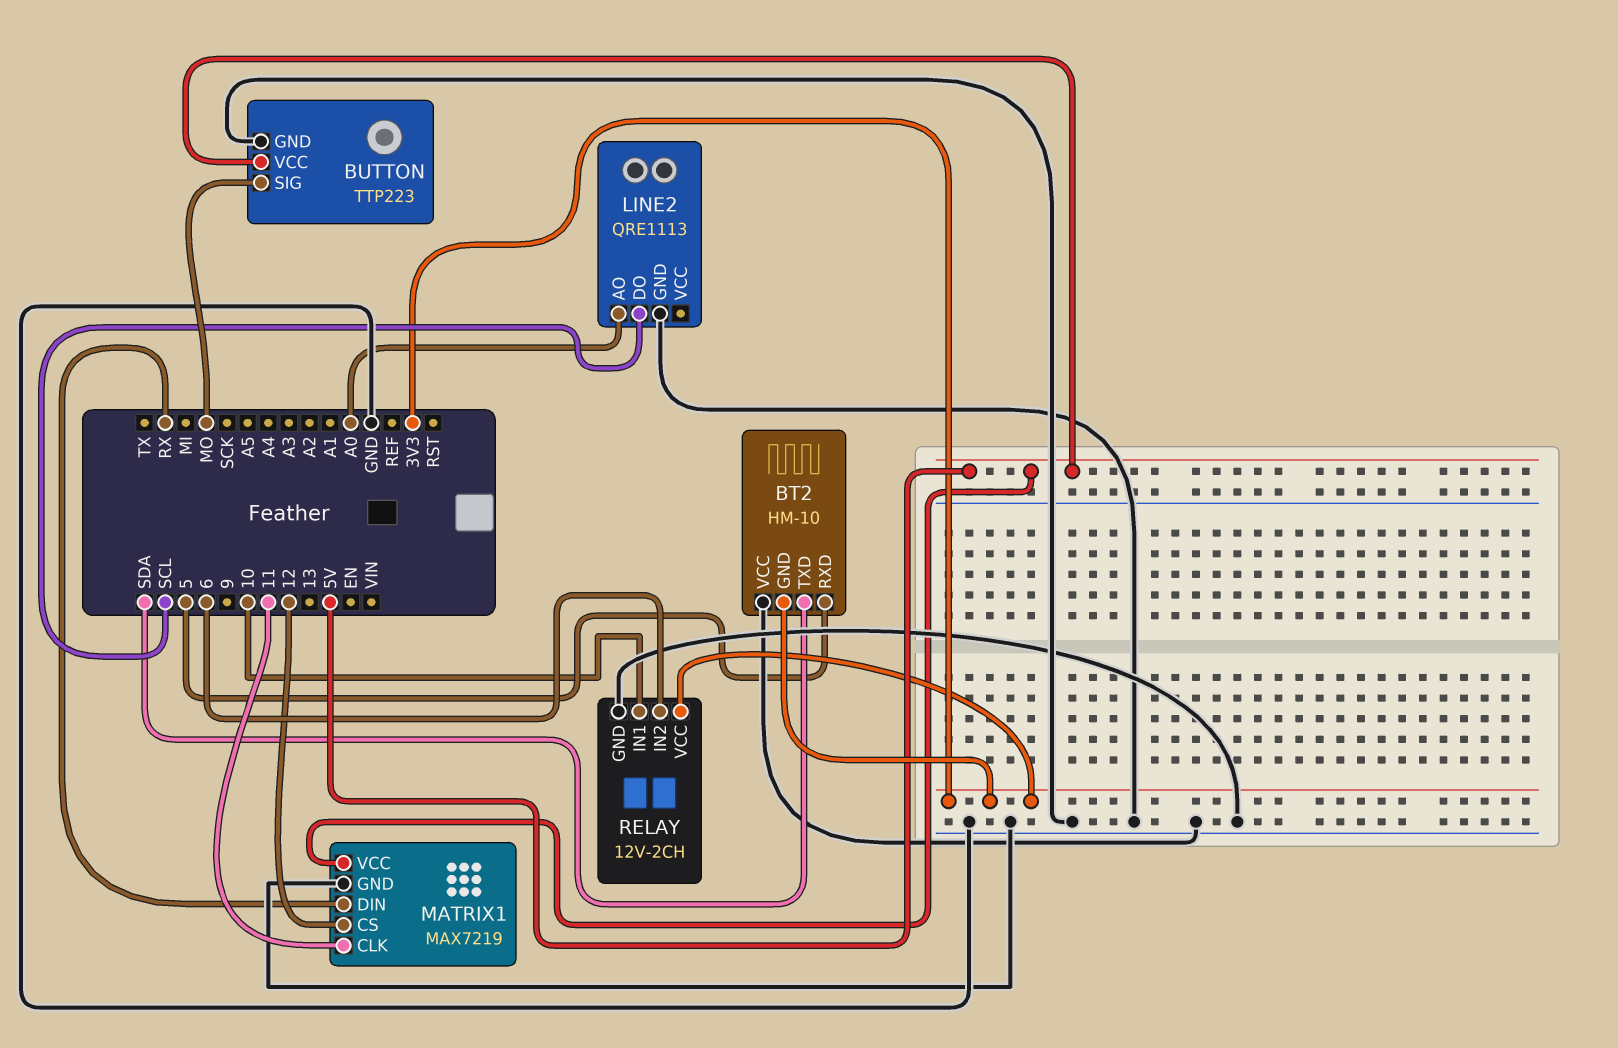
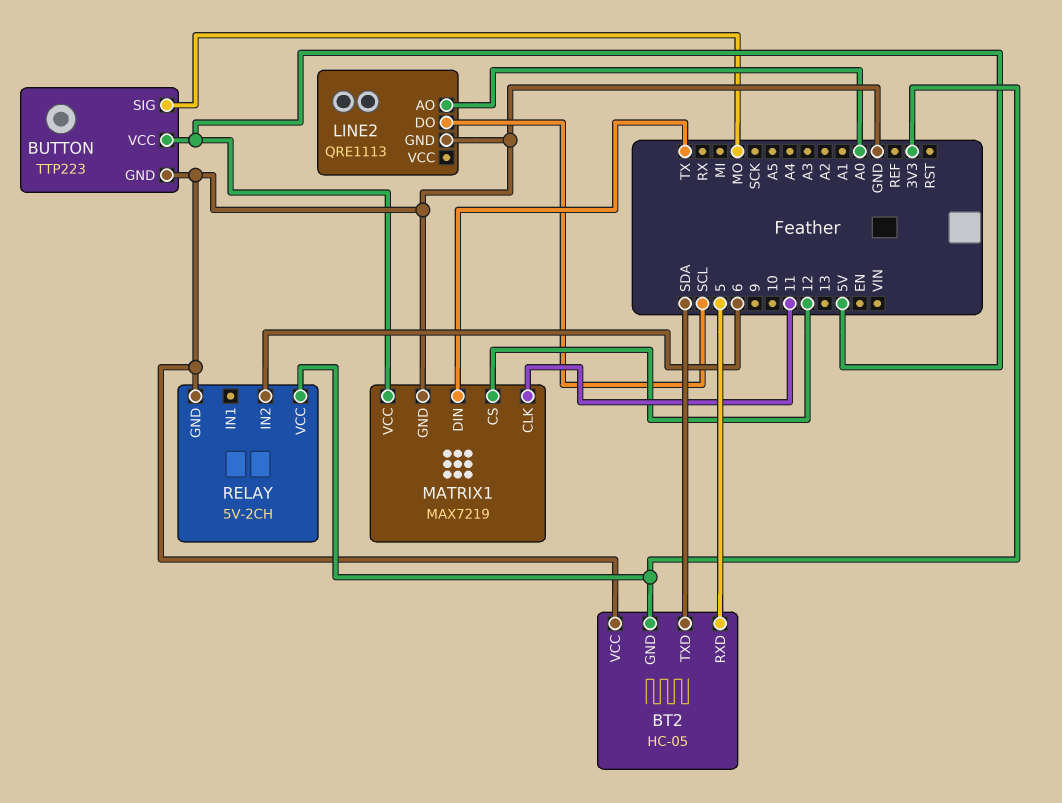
BT2: HM-10 -> HC-05
MATRIX1 pin DIN: RX -> TX
RELAY: 12V-2CH -> 5V-2CH
RELAY pin IN1: 10 -> none

